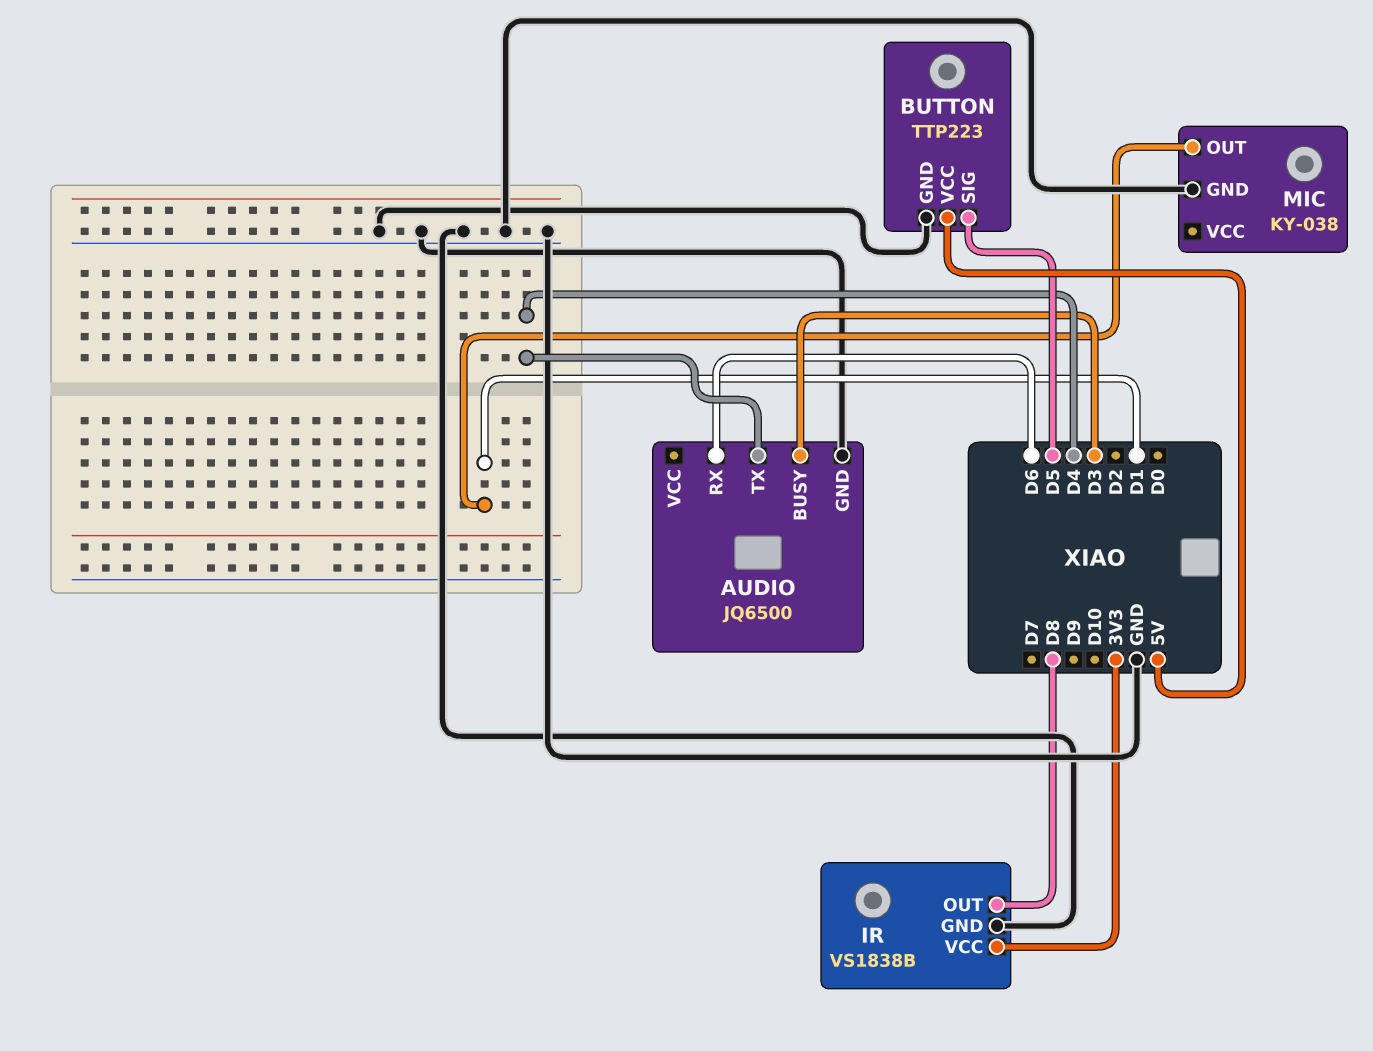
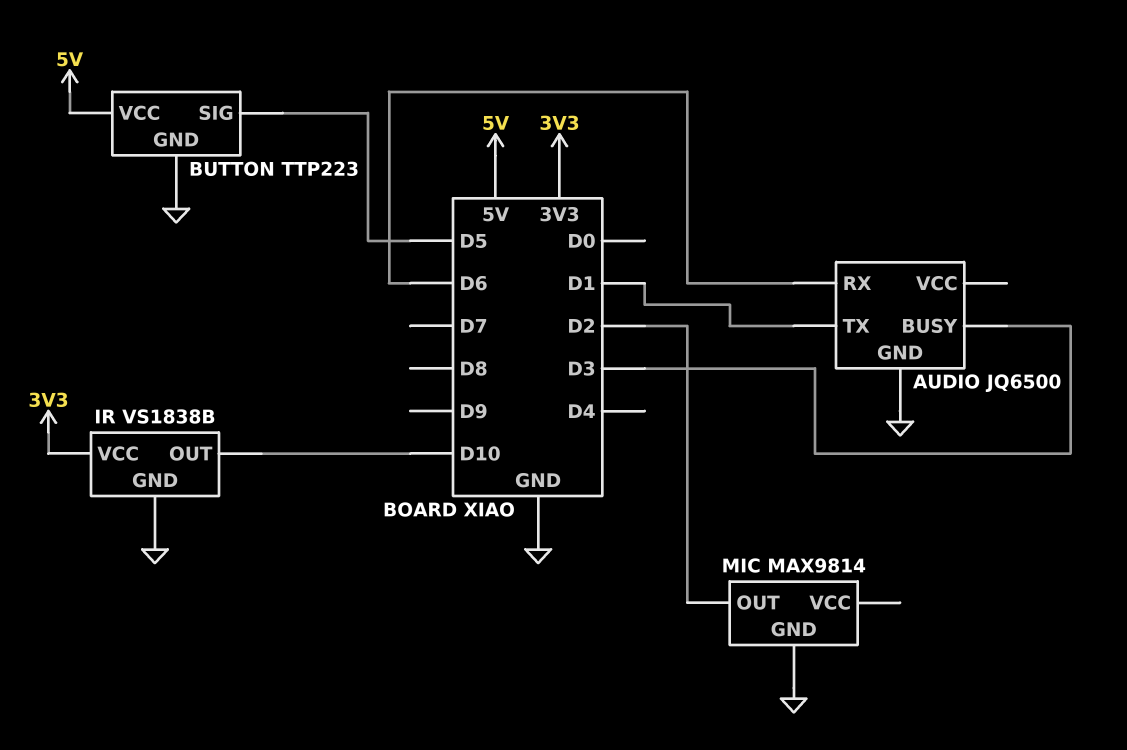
AUDIO pin TX: D4 -> D1
IR pin OUT: D8 -> D10
MIC: KY-038 -> MAX9814
MIC pin OUT: D1 -> D2

